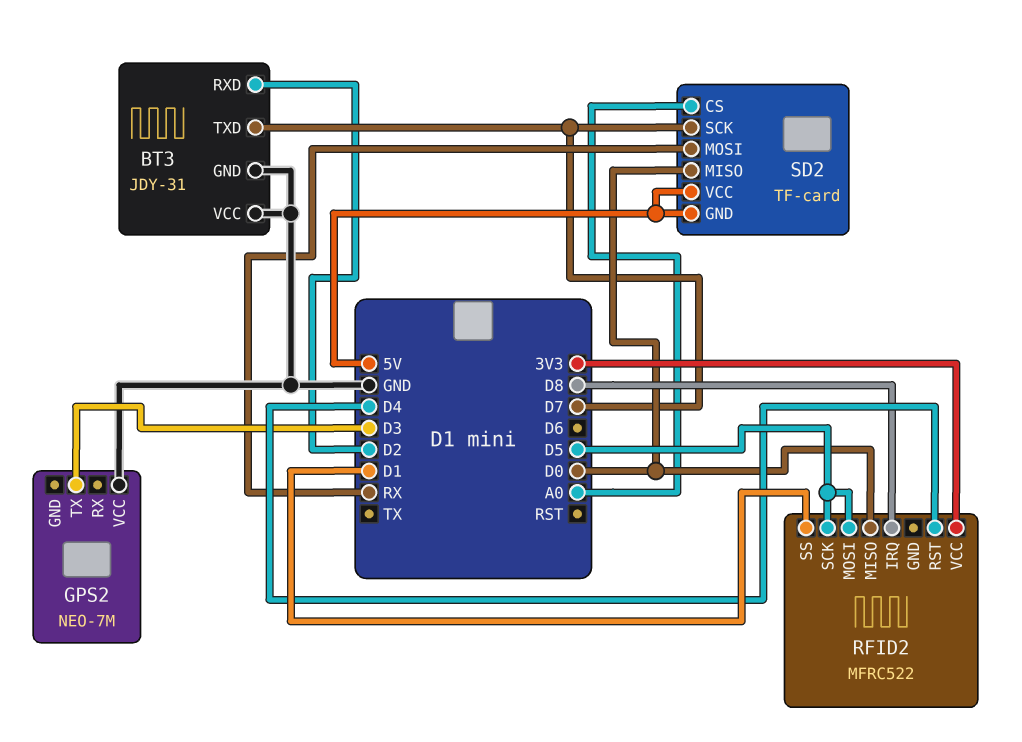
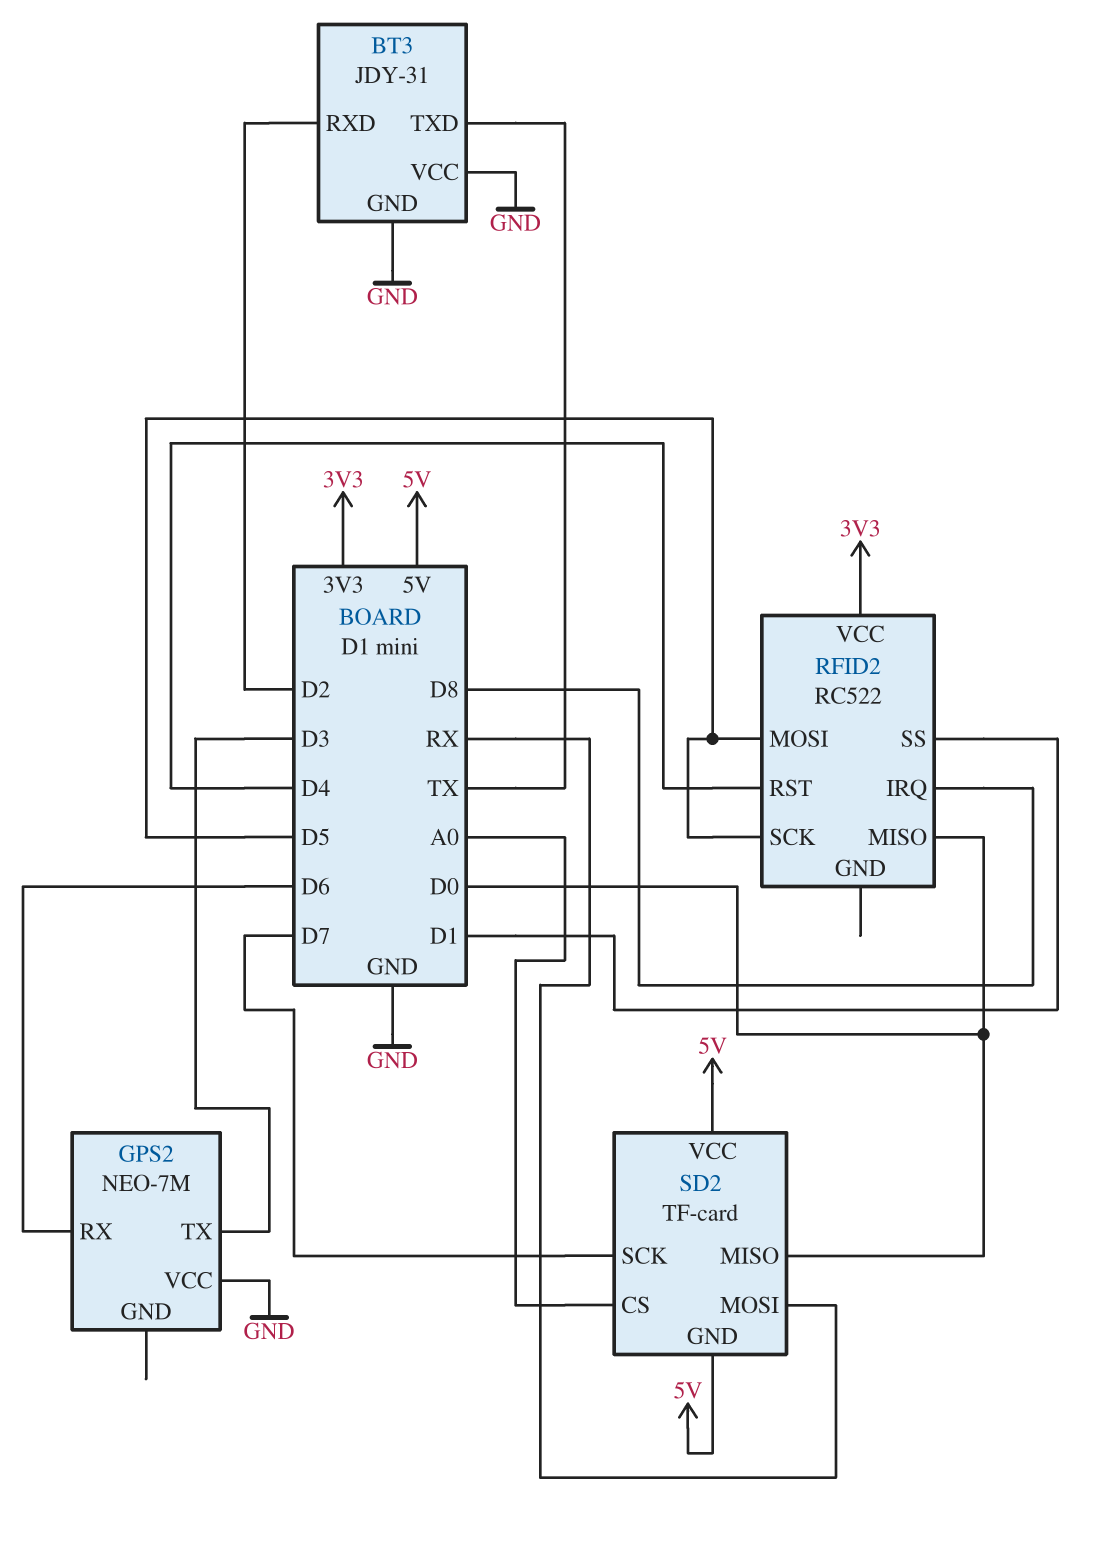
BT3 pin TXD: D7 -> TX
GPS2 pin RX: none -> D6
RFID2: MFRC522 -> RC522

